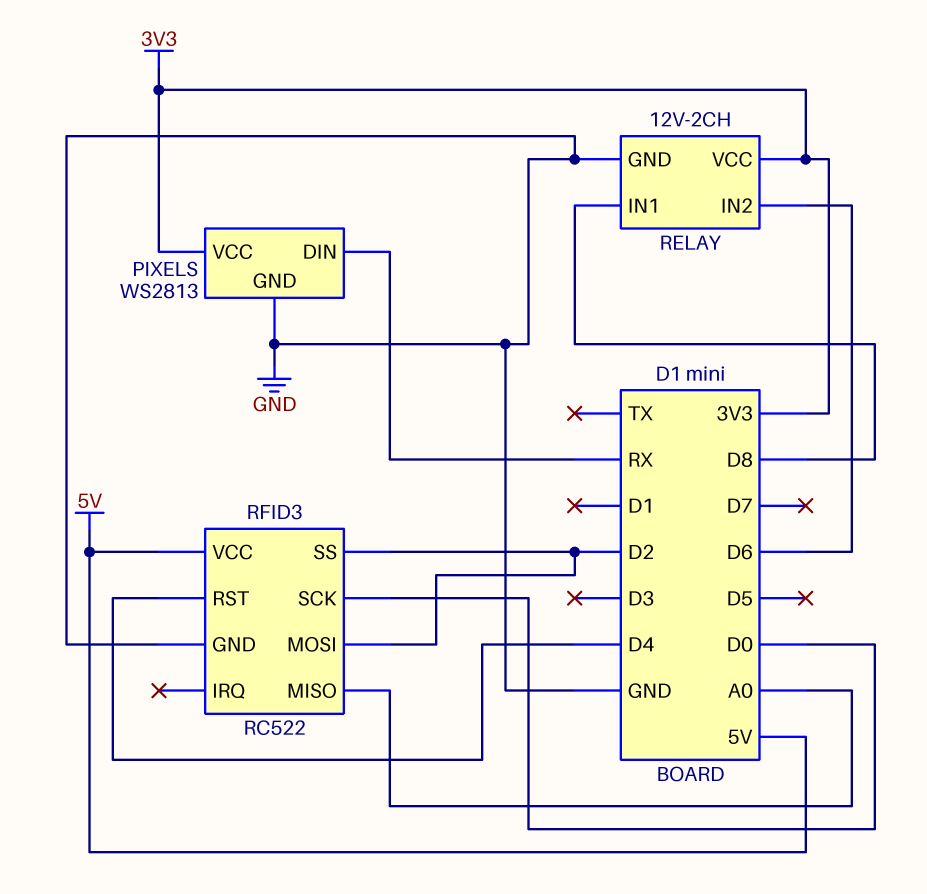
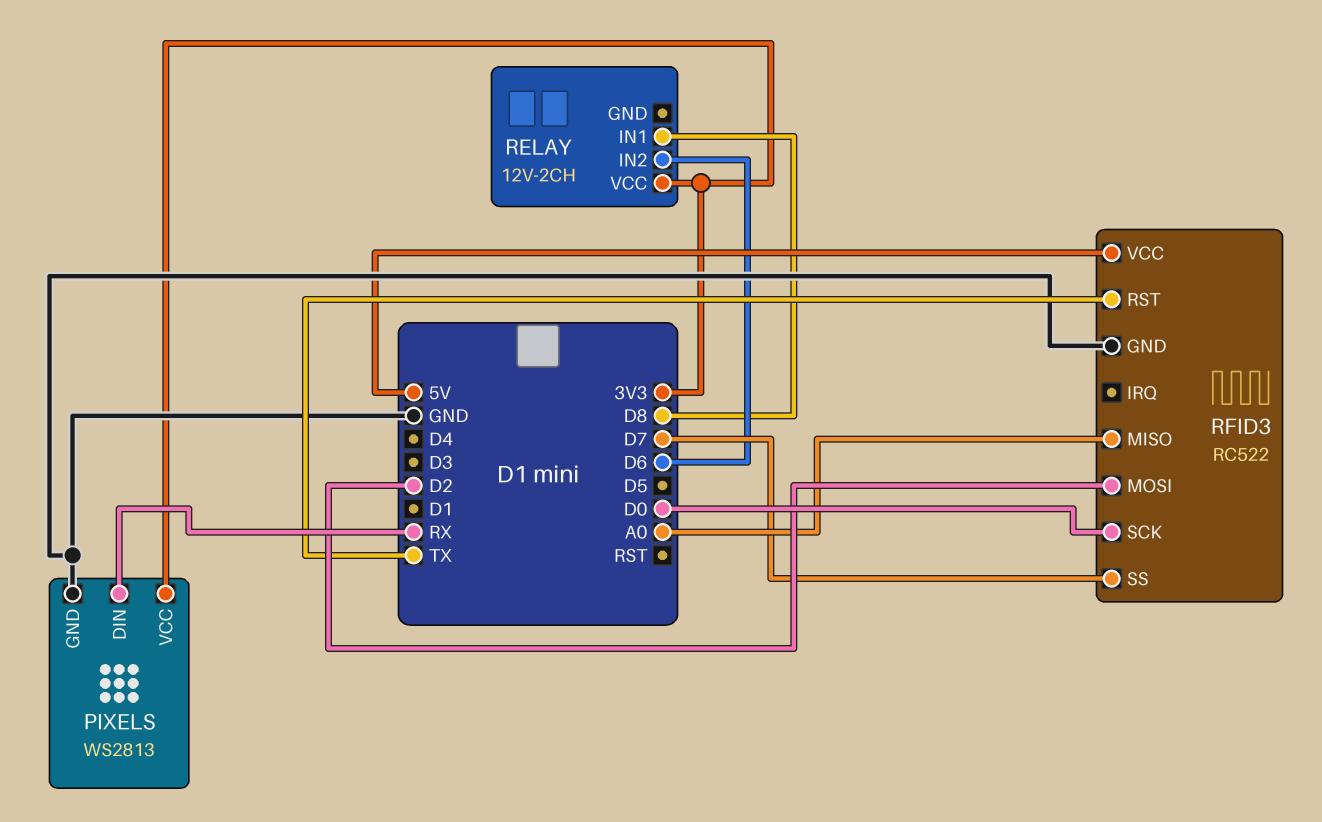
RELAY pin GND: GND -> none
RFID3 pin RST: D4 -> TX
RFID3 pin SS: D2 -> D7

